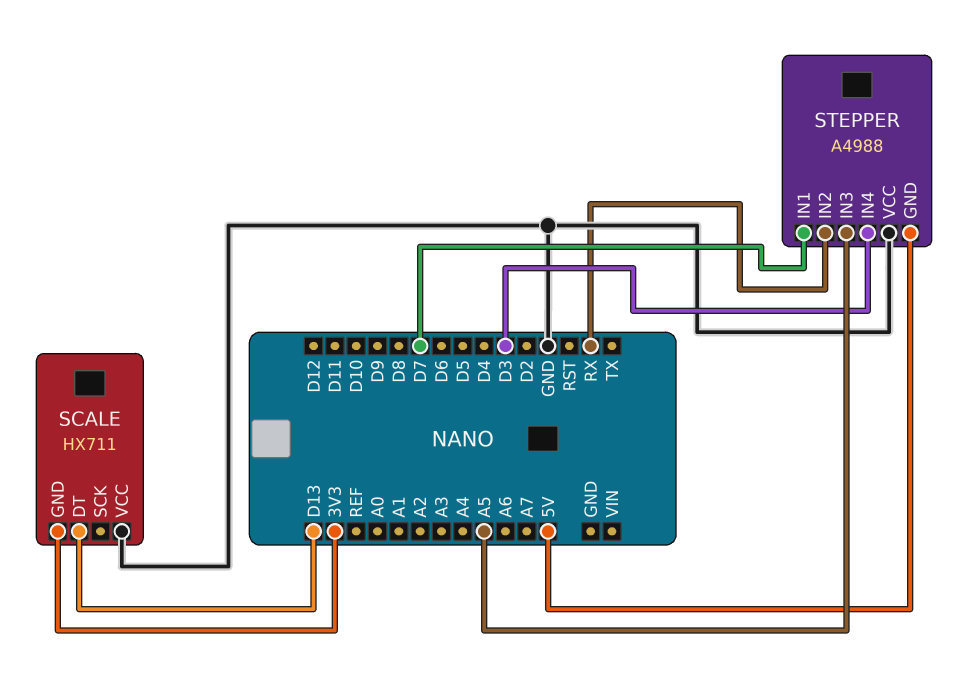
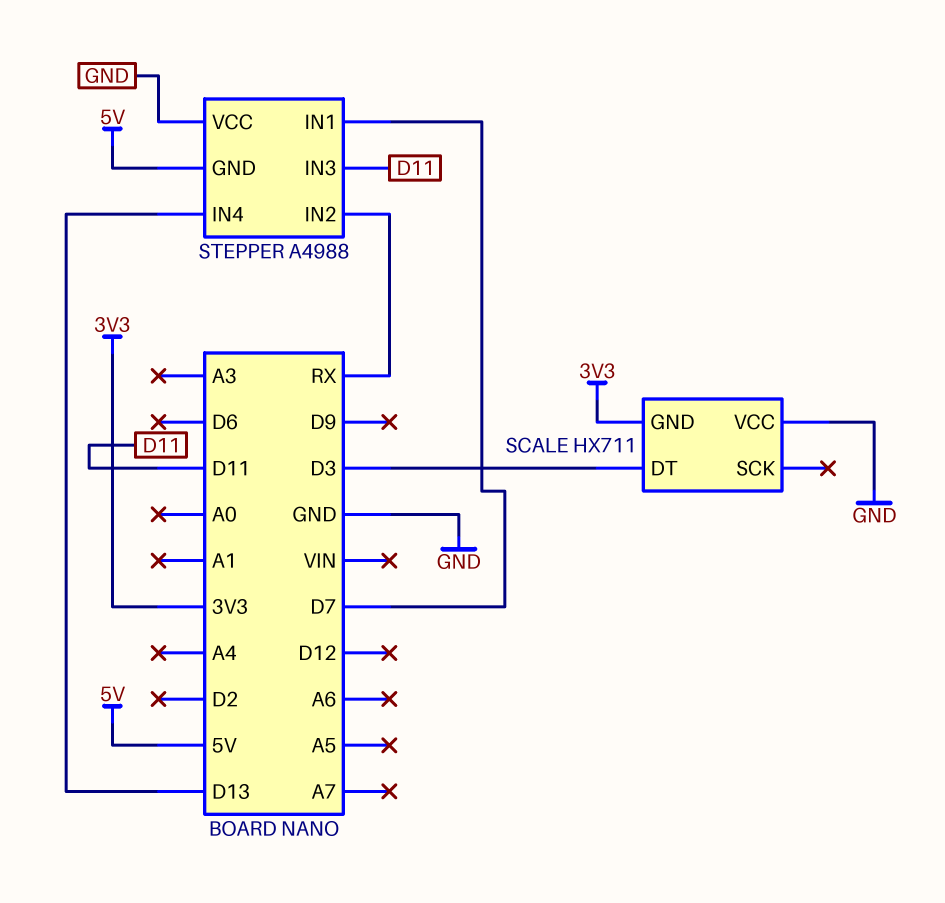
SCALE pin DT: D13 -> D3
STEPPER pin IN3: A5 -> D11
STEPPER pin IN4: D3 -> D13

